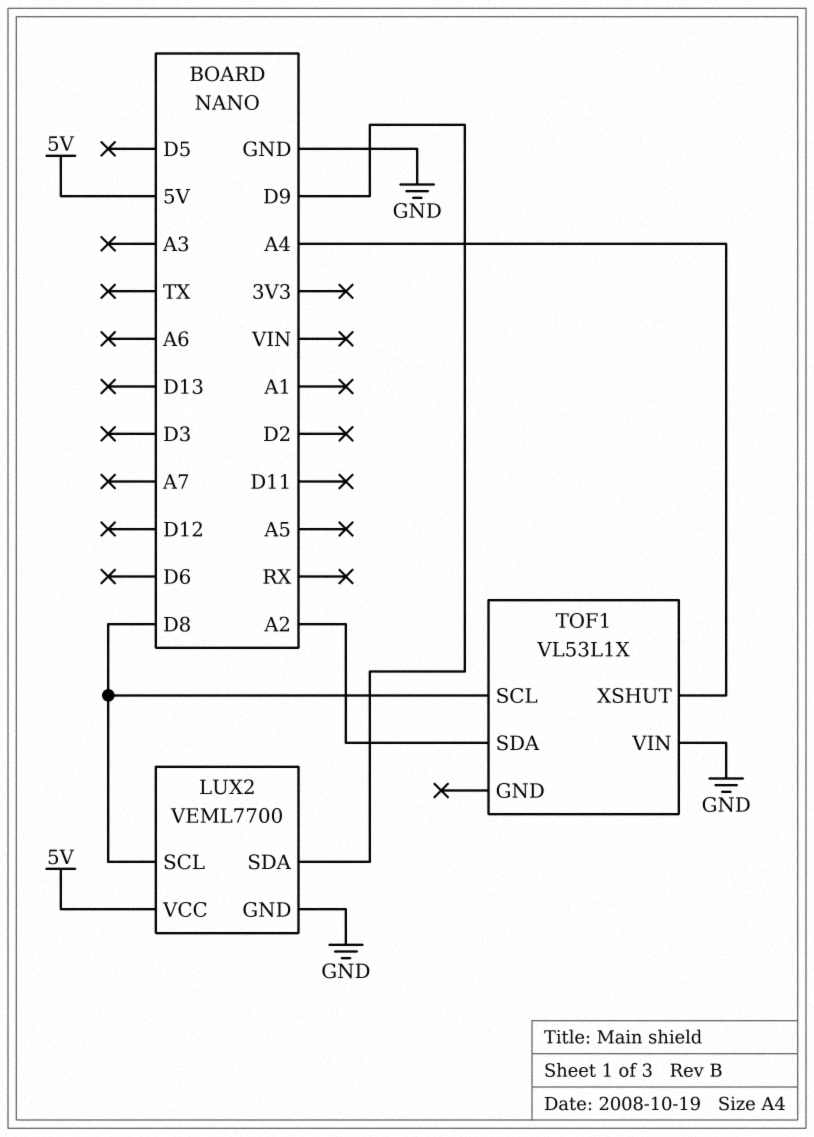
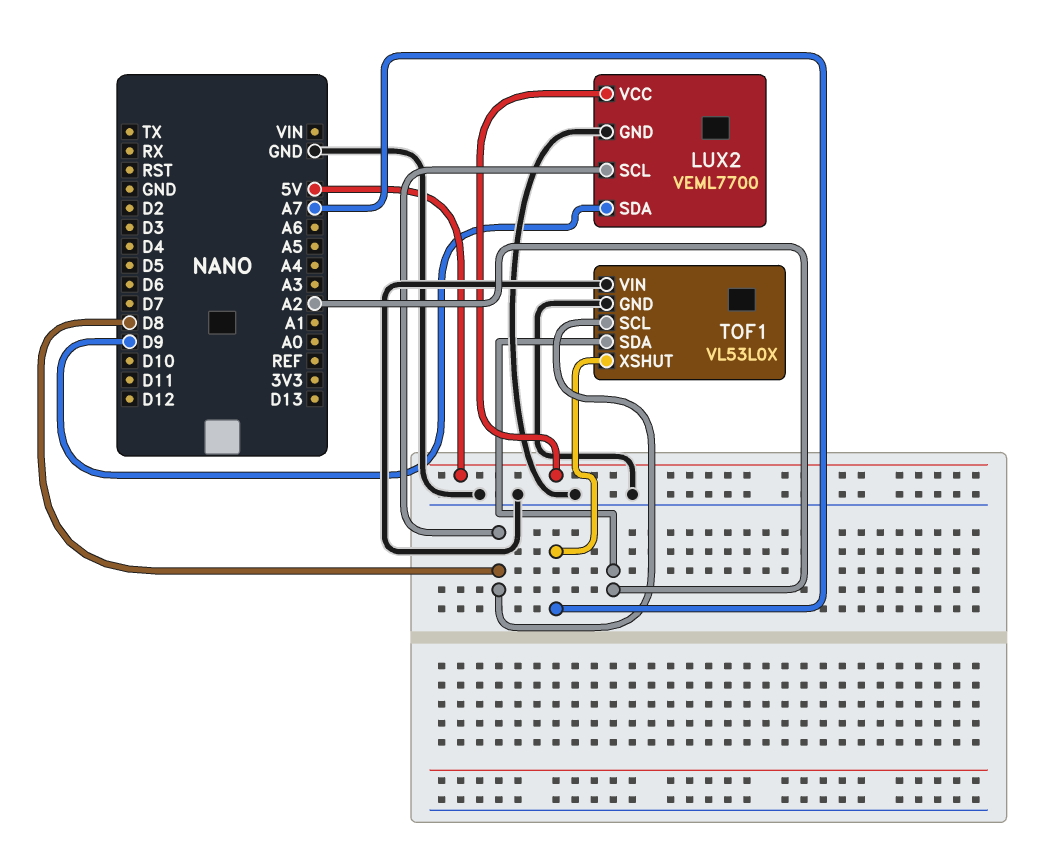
TOF1: VL53L1X -> VL53L0X
TOF1 pin GND: none -> GND
TOF1 pin XSHUT: A4 -> A7

